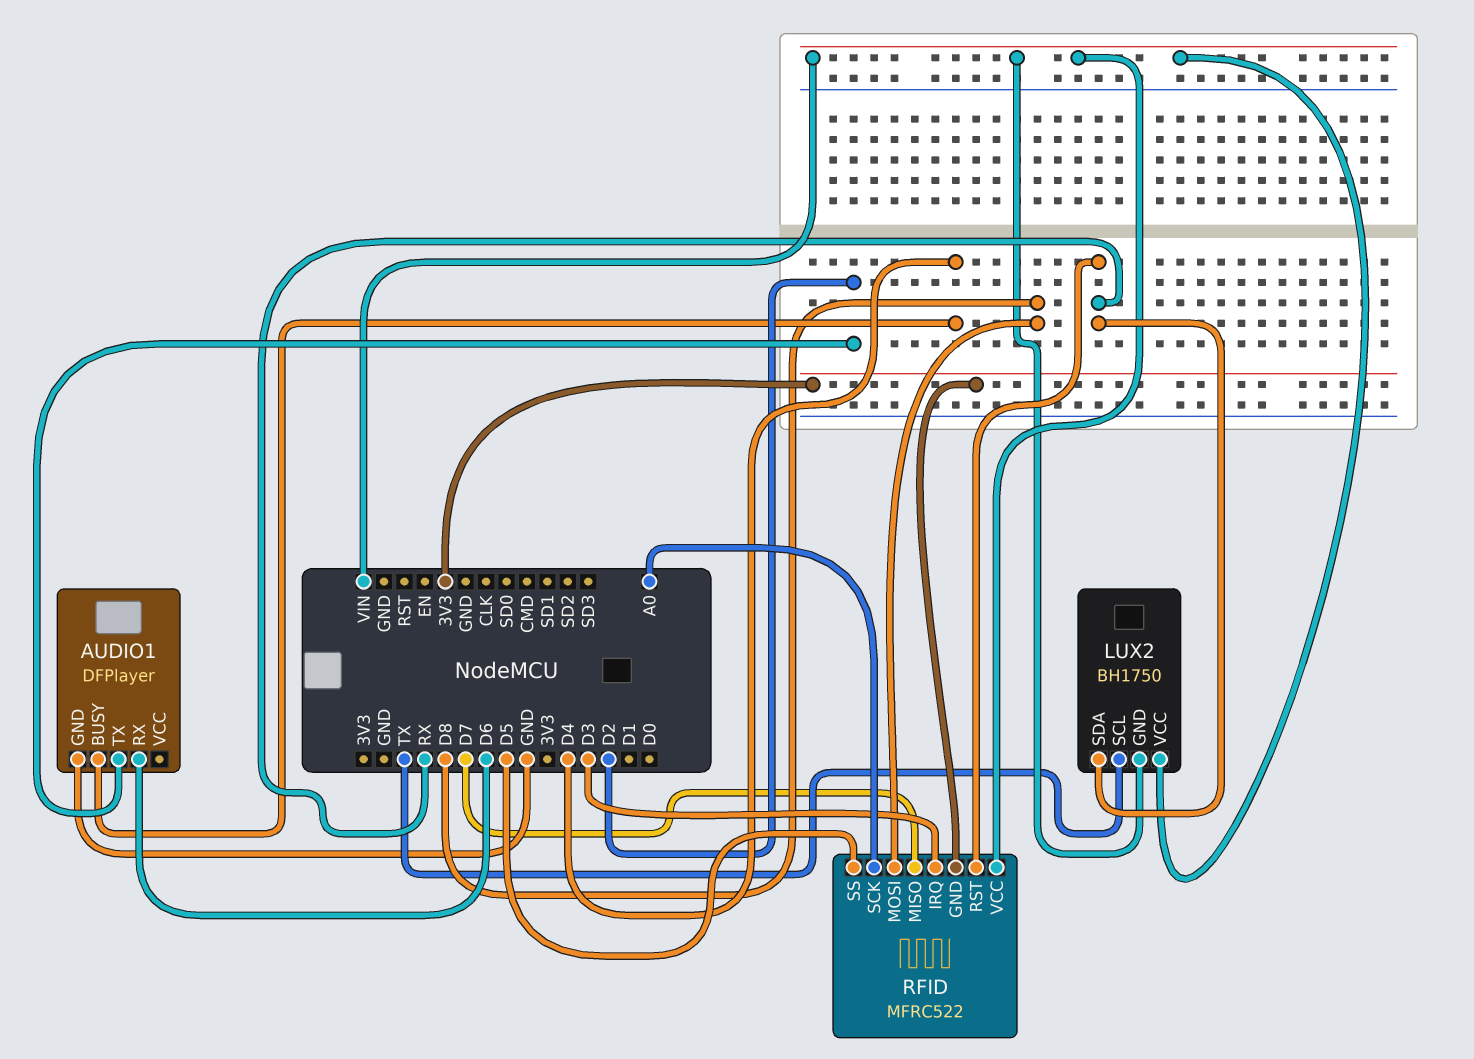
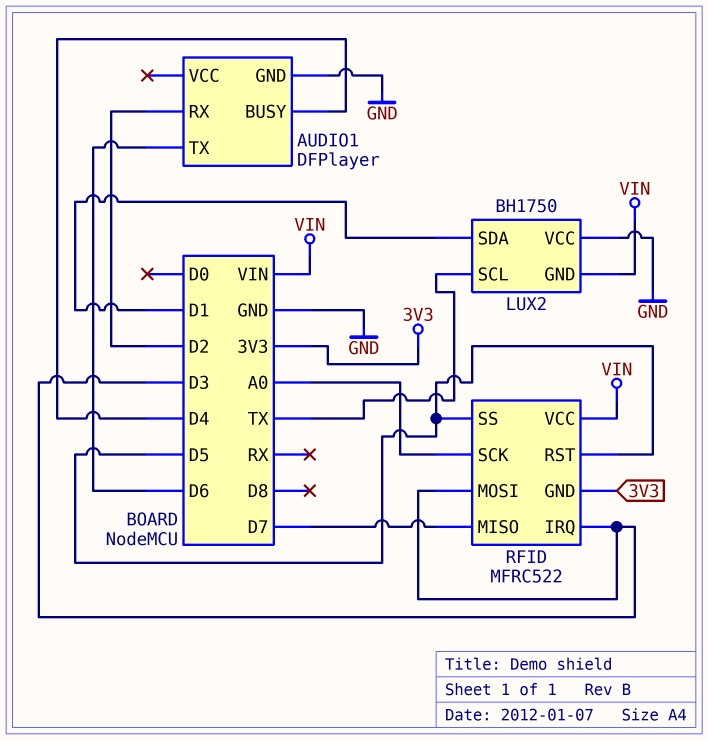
AUDIO1 pin RX: D6 -> D2
AUDIO1 pin TX: D2 -> D6
LUX2 pin SDA: RX -> D1
LUX2 pin VCC: VIN -> GND
RFID pin MOSI: D8 -> D3
RFID pin RST: RX -> D5

